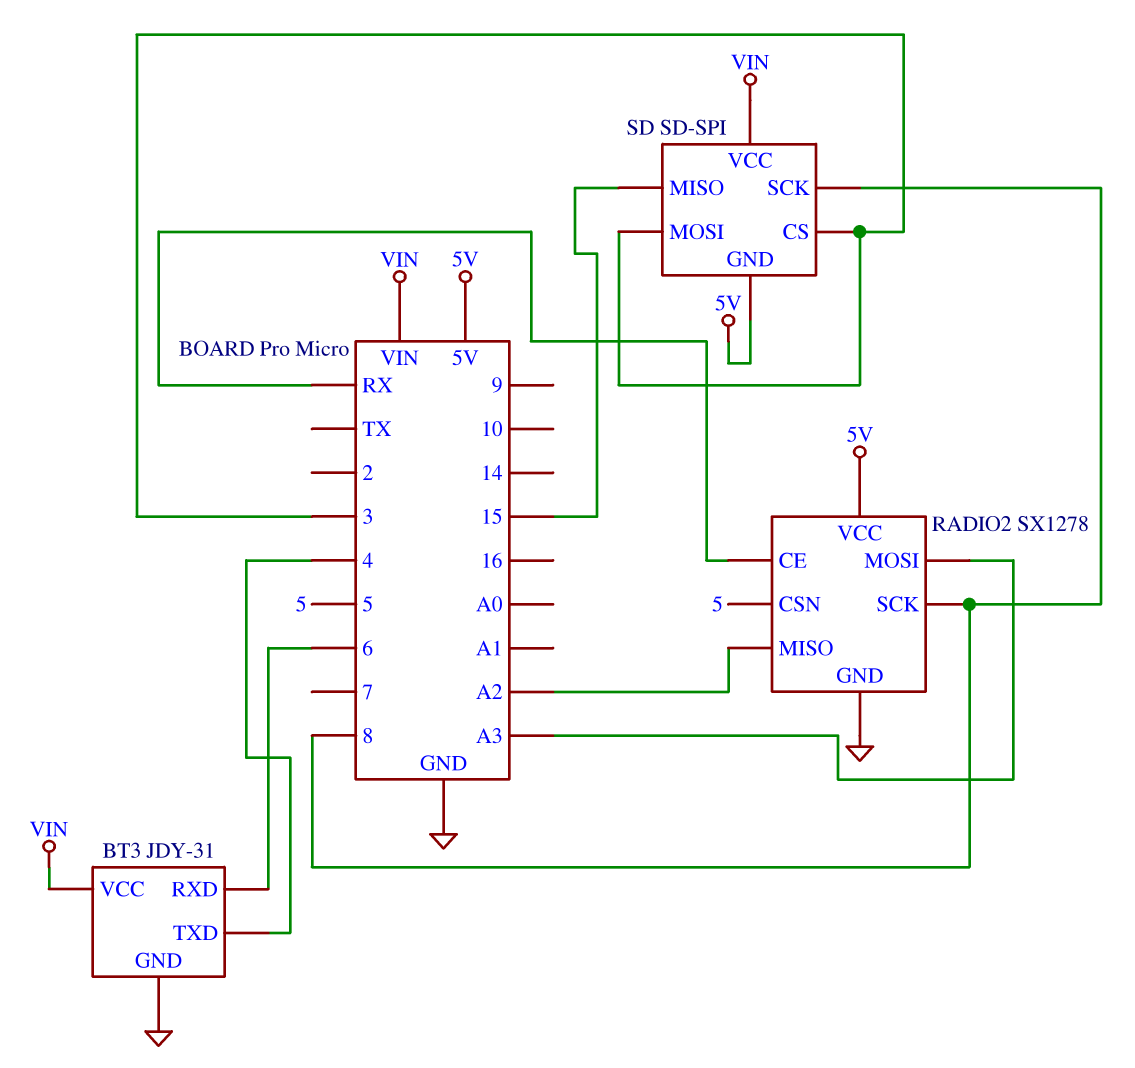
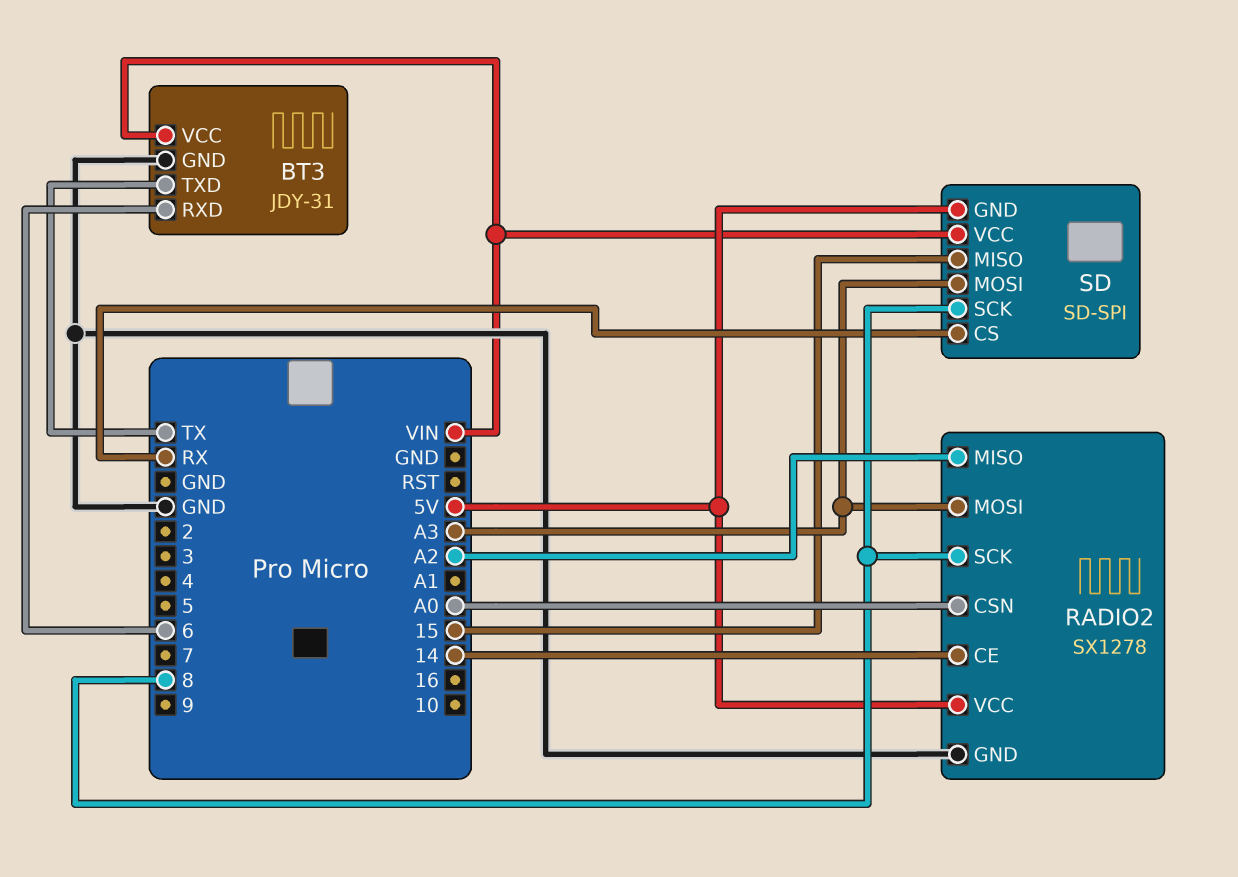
BT3 pin TXD: 4 -> TX
RADIO2 pin CE: RX -> 14
RADIO2 pin CSN: 5 -> A0
SD pin CS: 3 -> RX
SD pin MOSI: 3 -> A3

